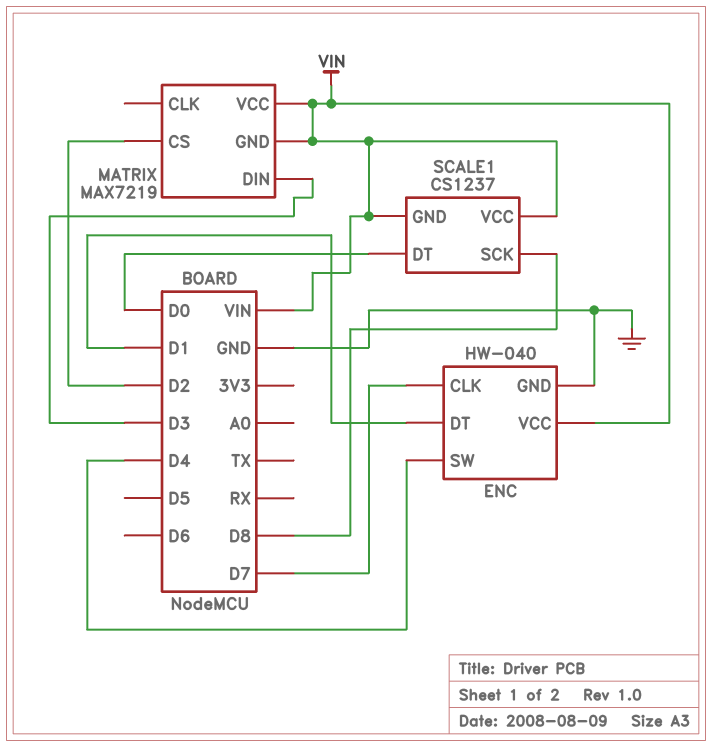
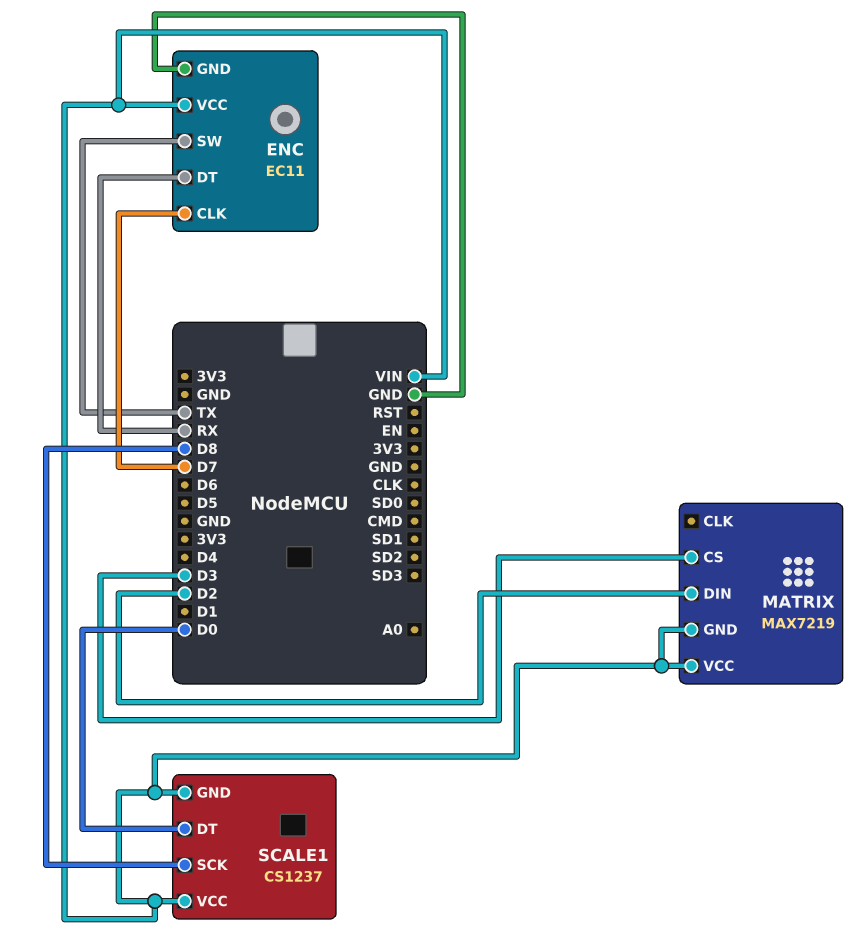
ENC: HW-040 -> EC11
ENC pin DT: D1 -> RX
ENC pin SW: D4 -> TX
MATRIX pin CS: D2 -> D3
MATRIX pin DIN: D3 -> D2

